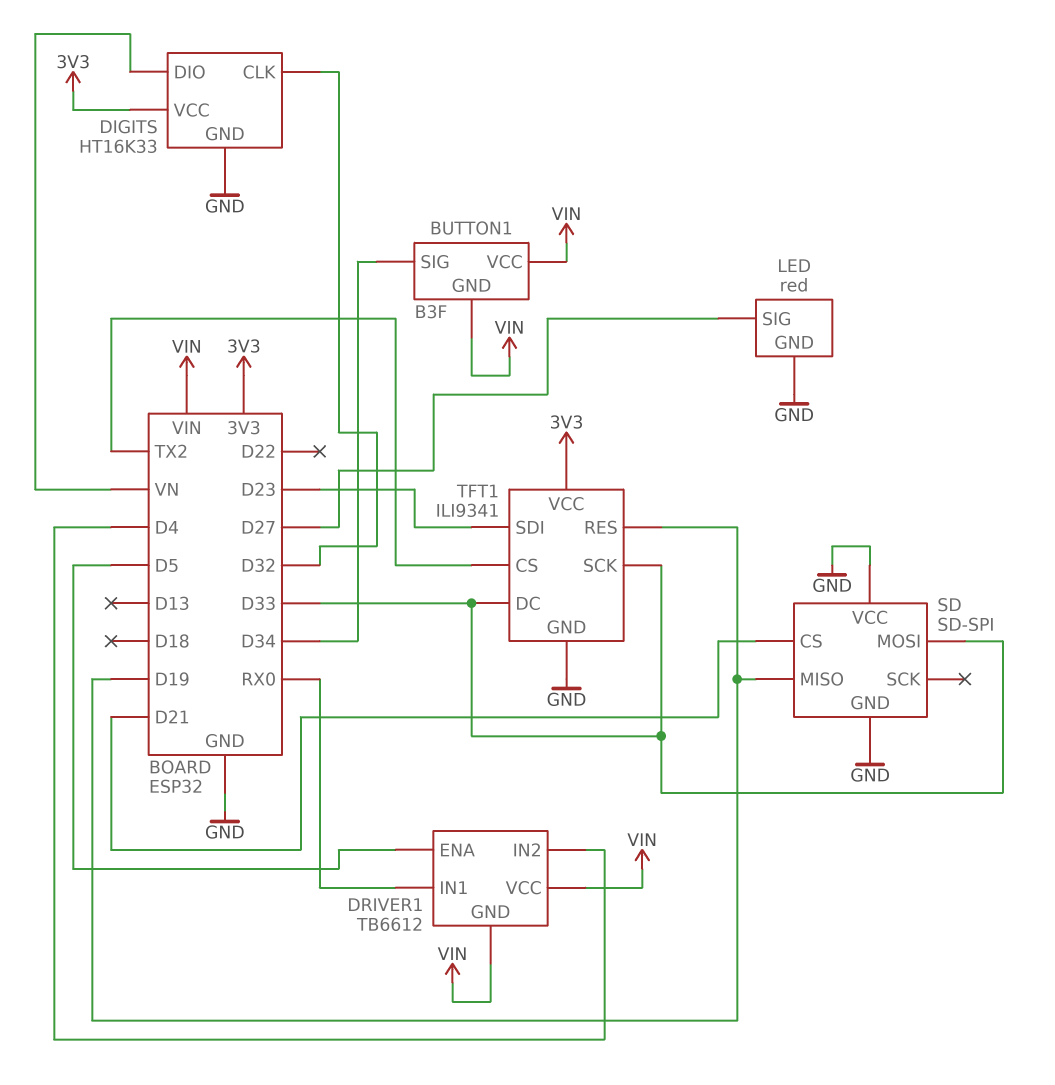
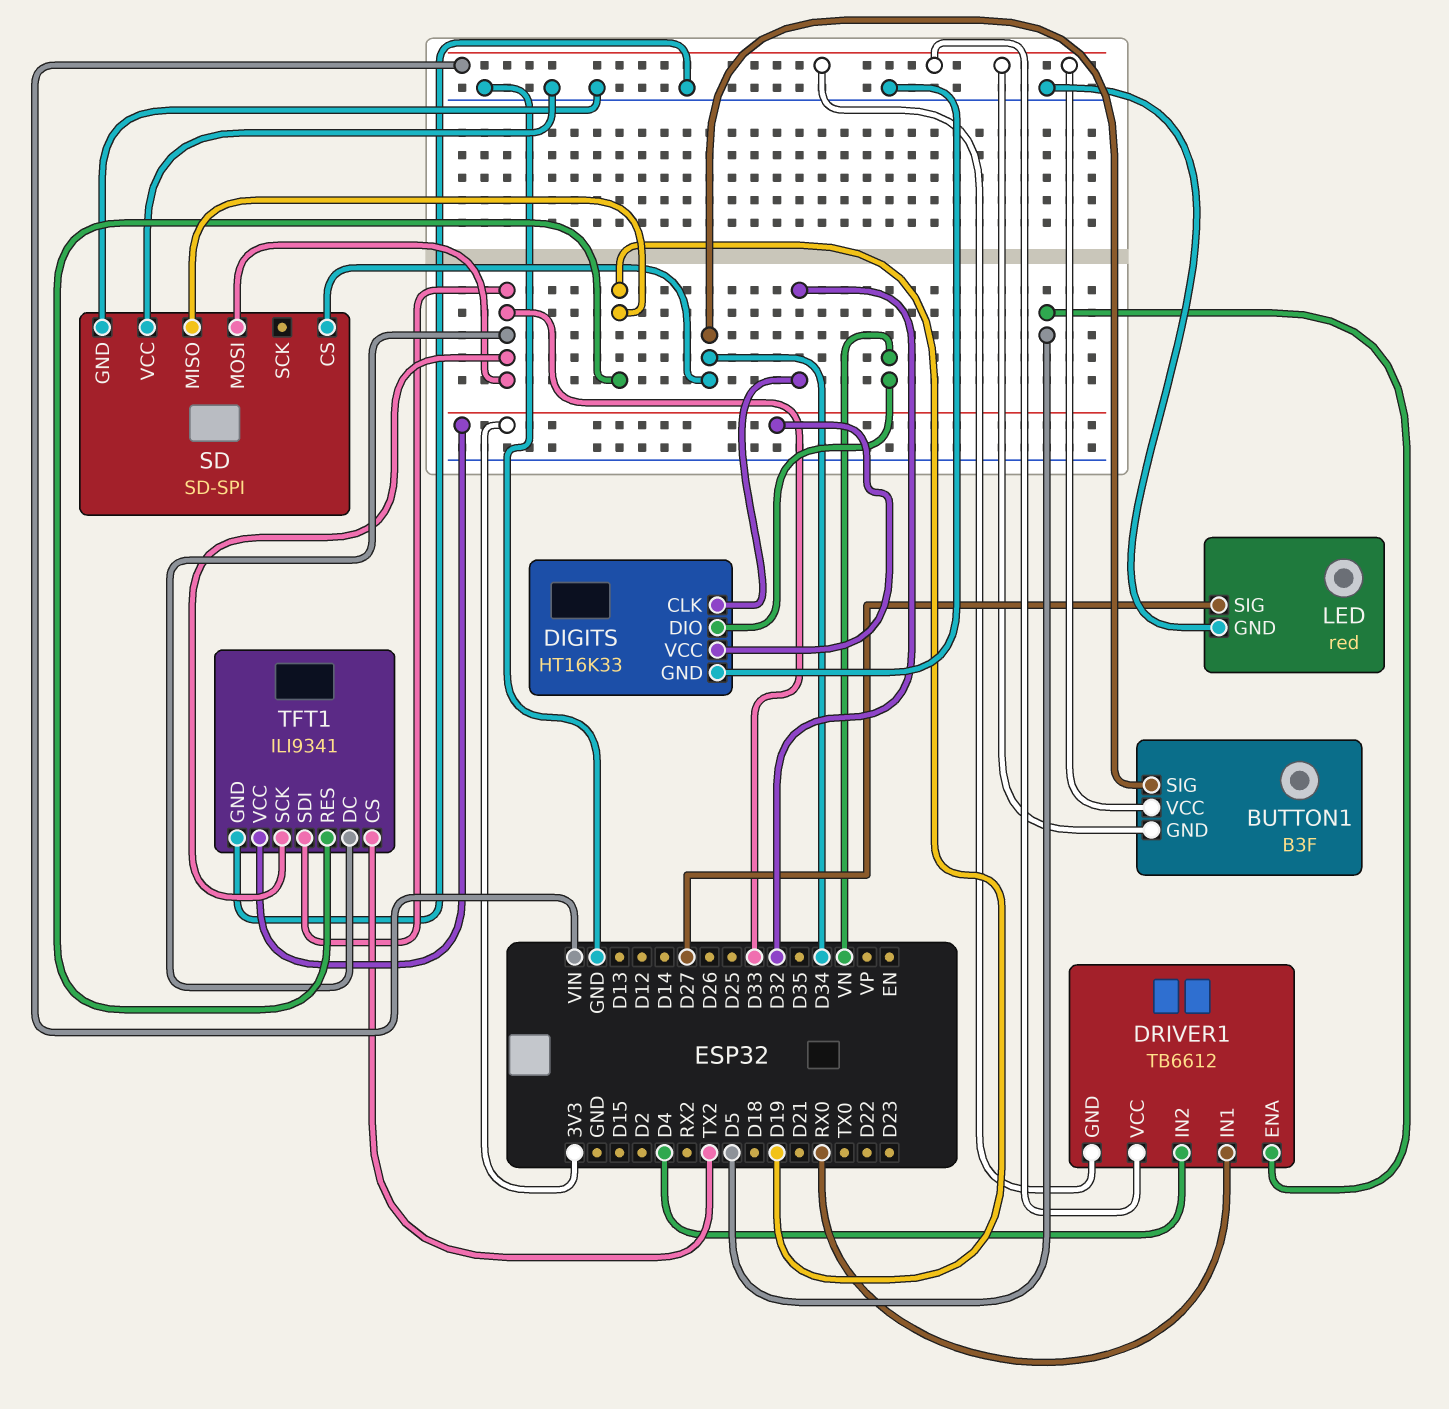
SD pin CS: D21 -> D34
TFT1 pin SDI: D23 -> D33

